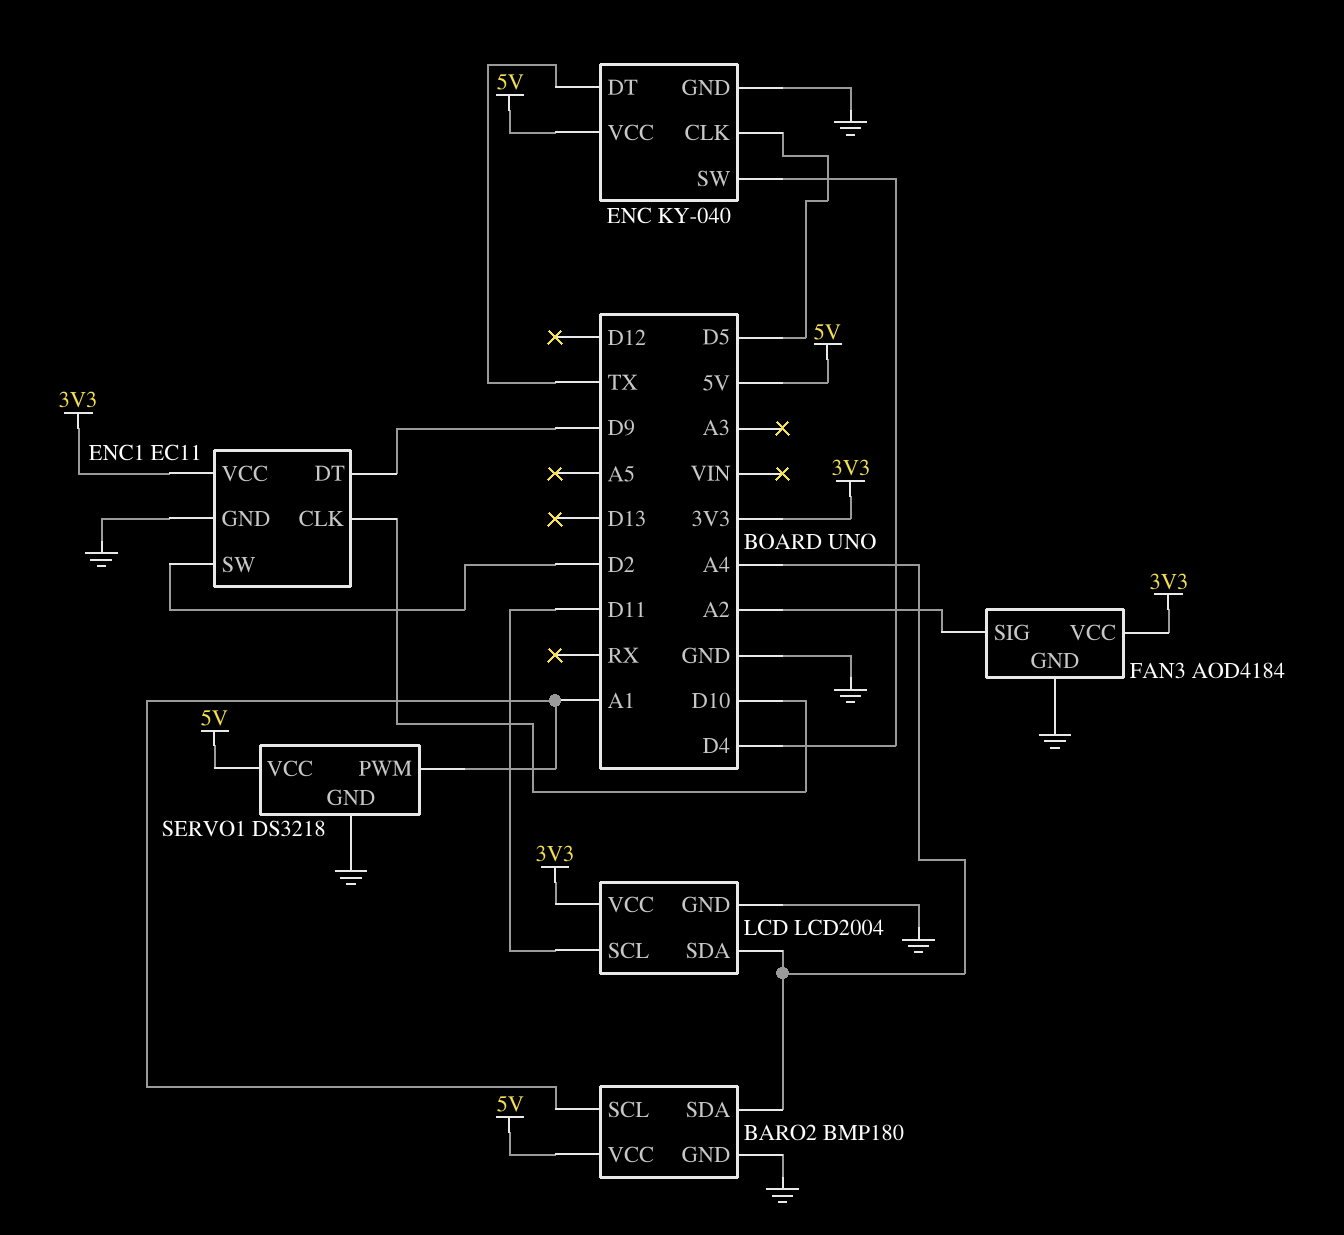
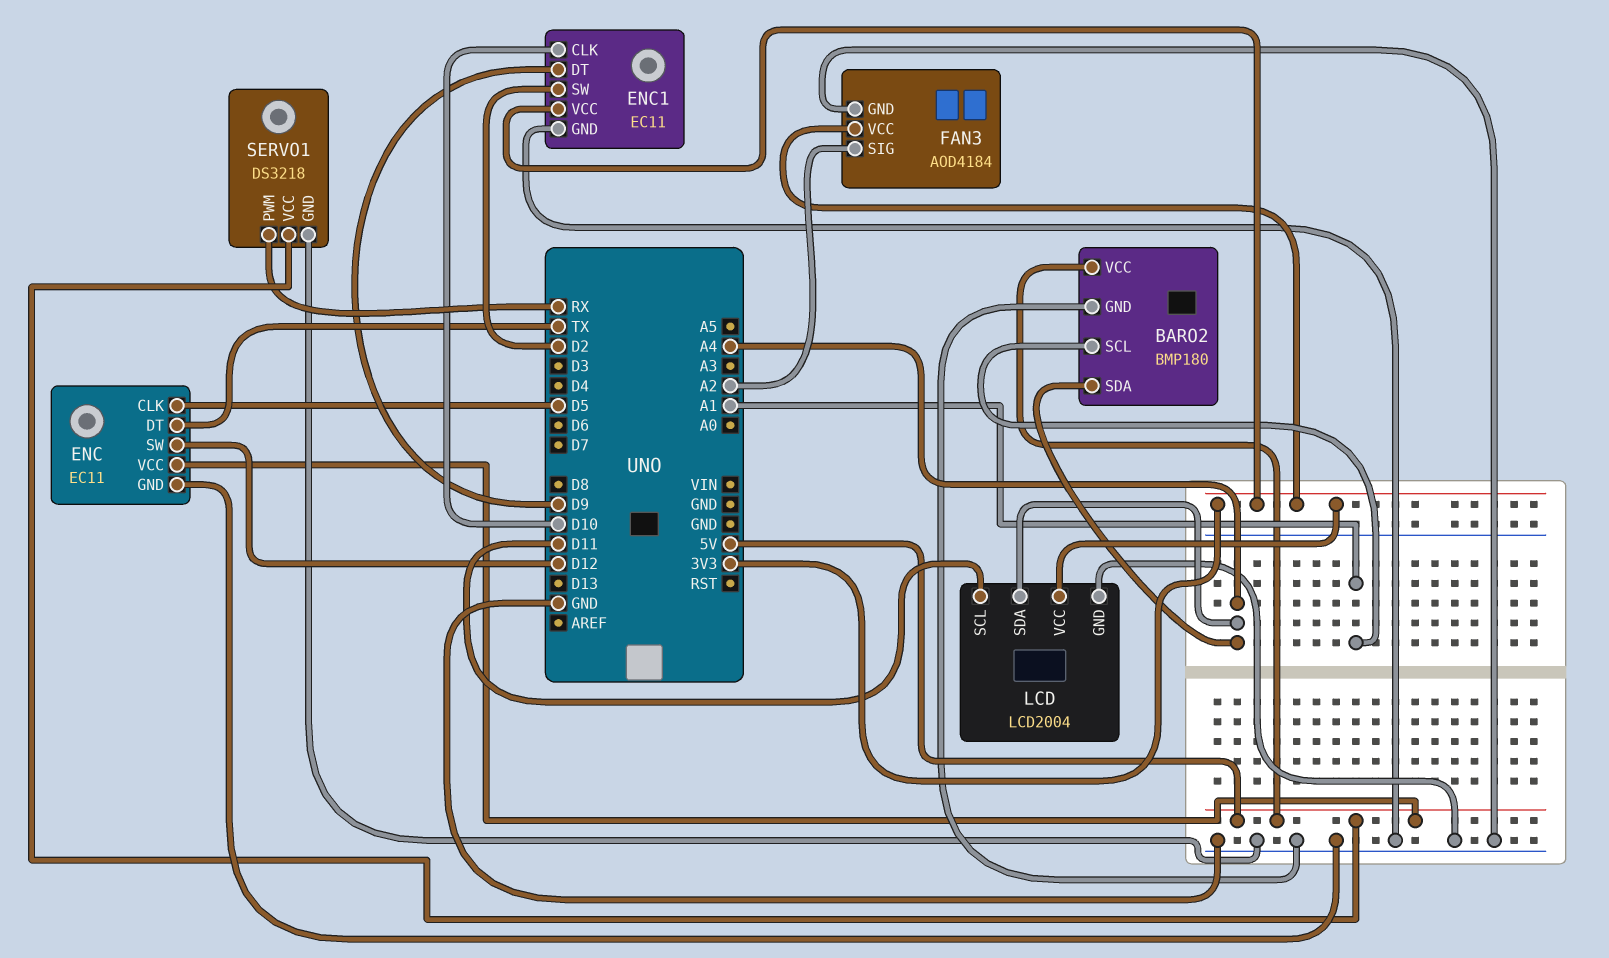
ENC: KY-040 -> EC11
ENC pin SW: D4 -> D12
SERVO1 pin PWM: A1 -> RX

